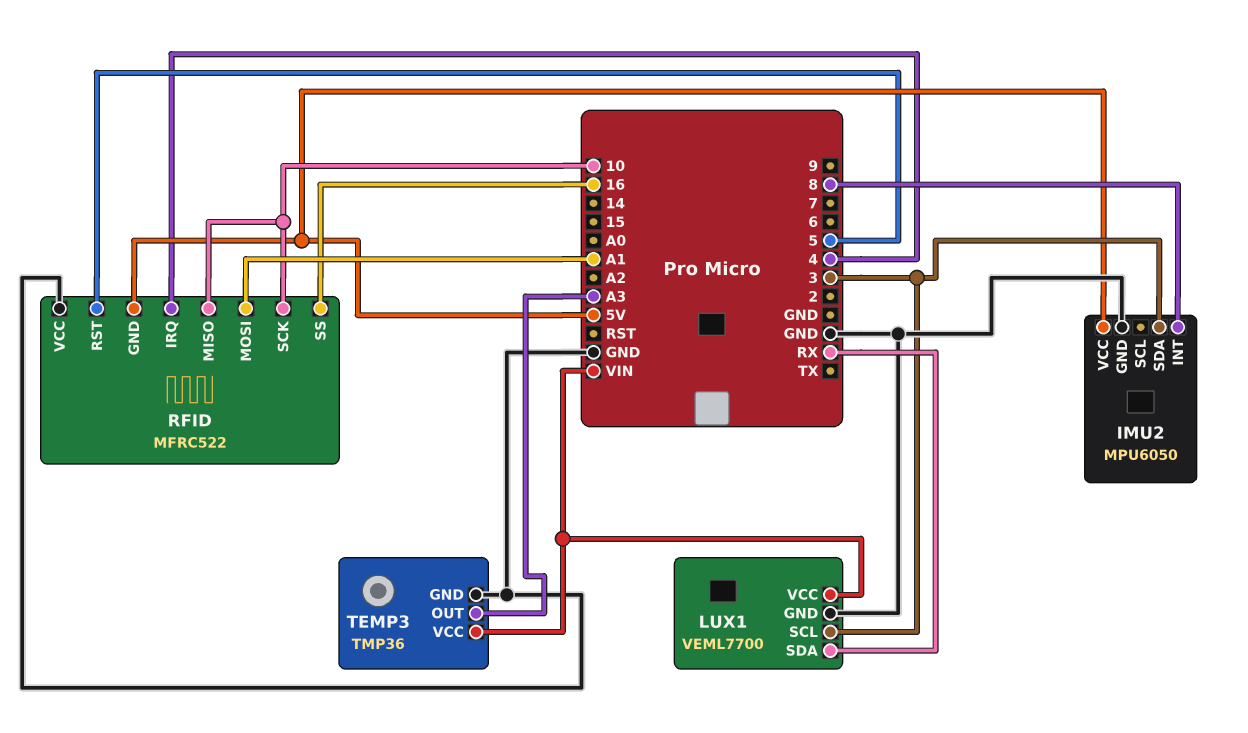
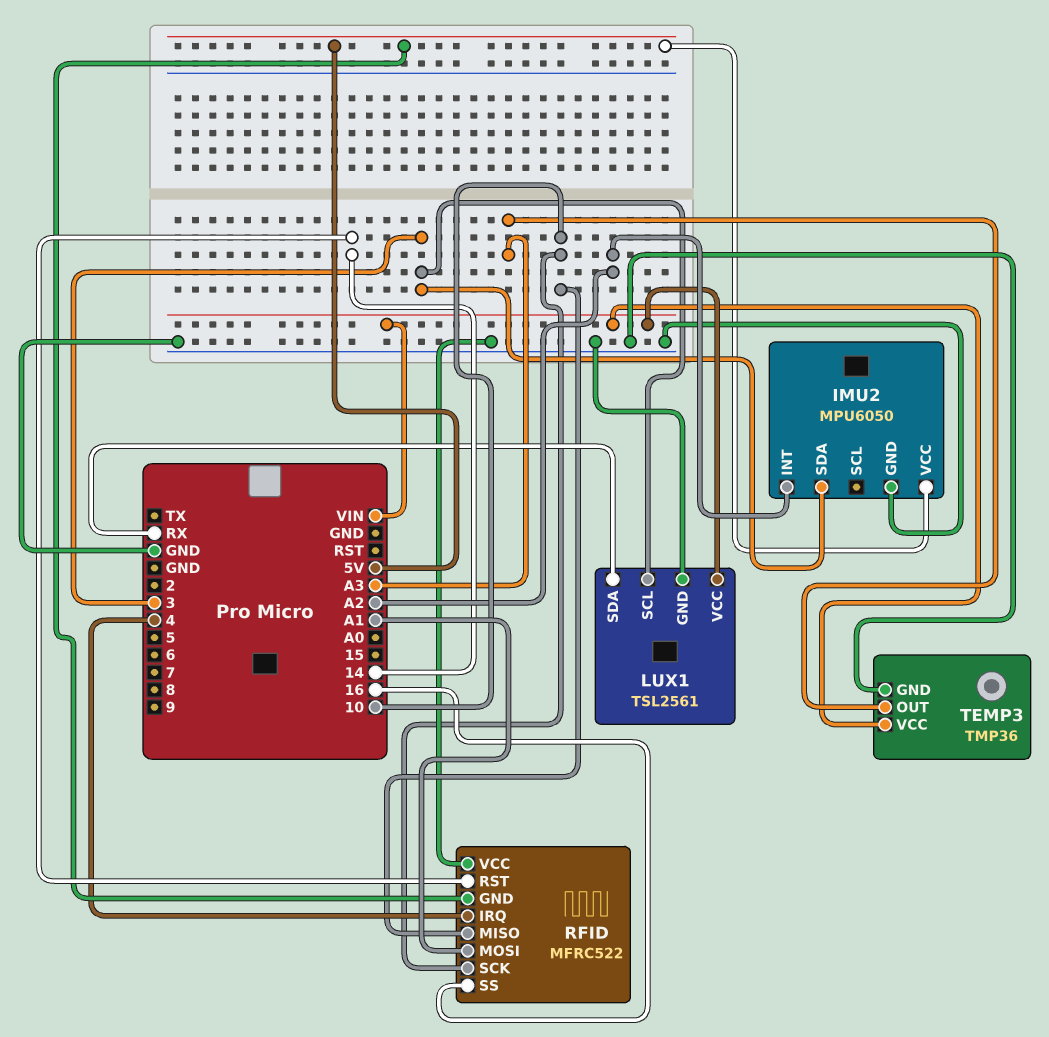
IMU2 pin INT: 8 -> A2
LUX1: VEML7700 -> TSL2561
RFID pin RST: 5 -> 14

